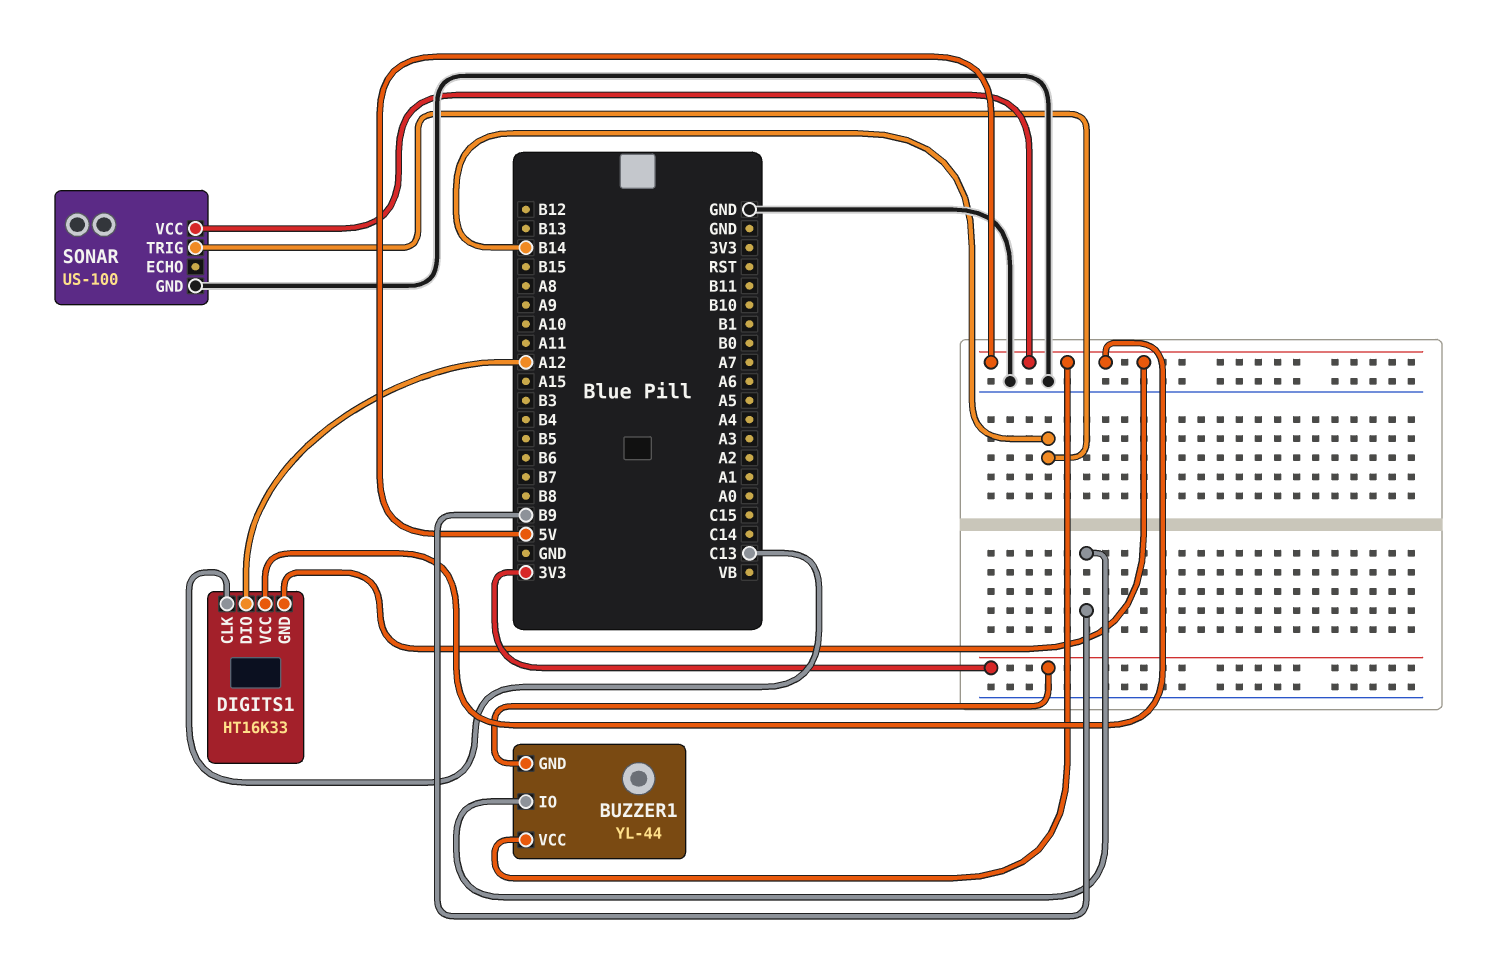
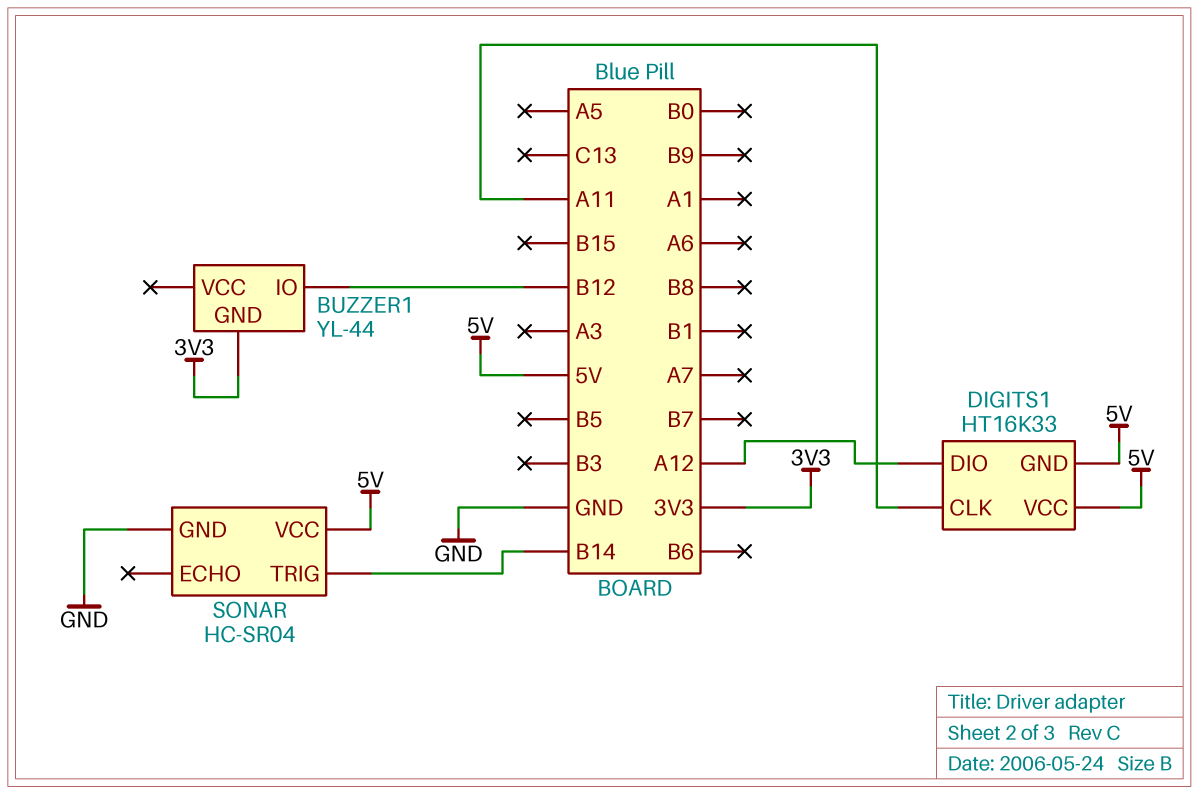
BUZZER1 pin IO: B9 -> B12
BUZZER1 pin VCC: 5V -> none
DIGITS1 pin CLK: C13 -> A11
SONAR: US-100 -> HC-SR04

